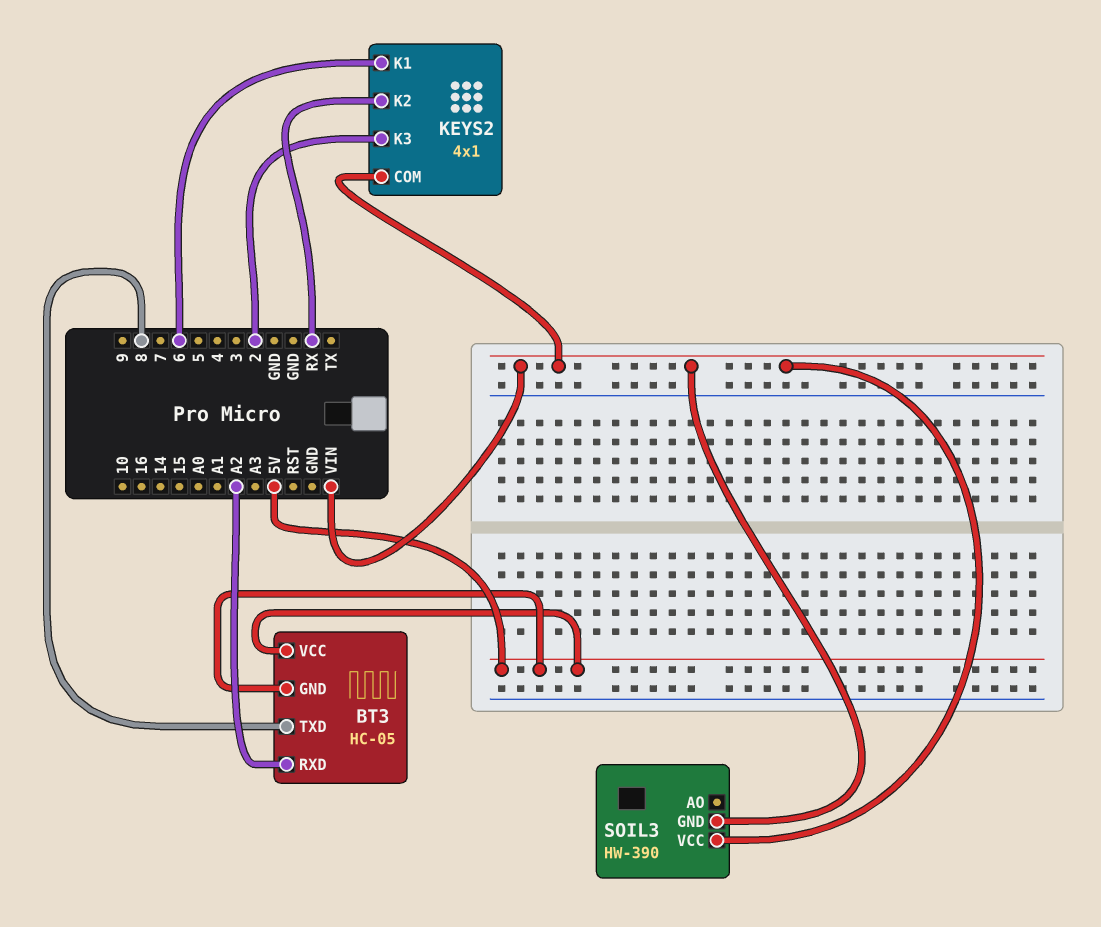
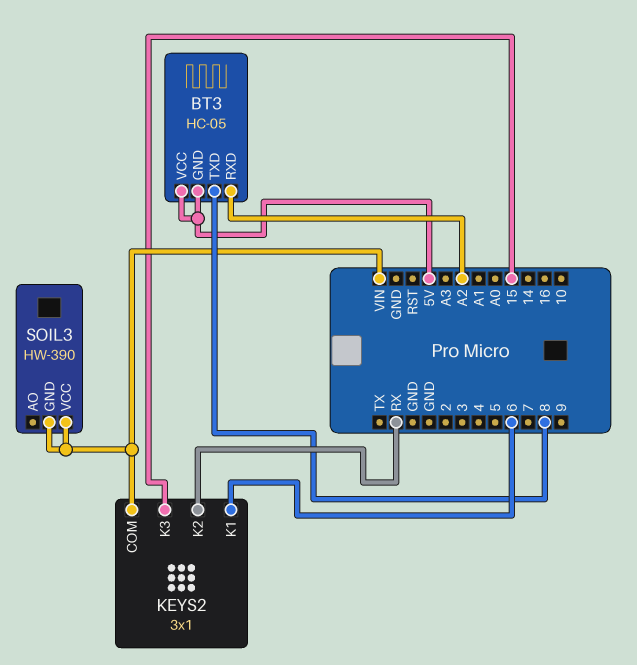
KEYS2: 4x1 -> 3x1
KEYS2 pin K3: 2 -> 15

